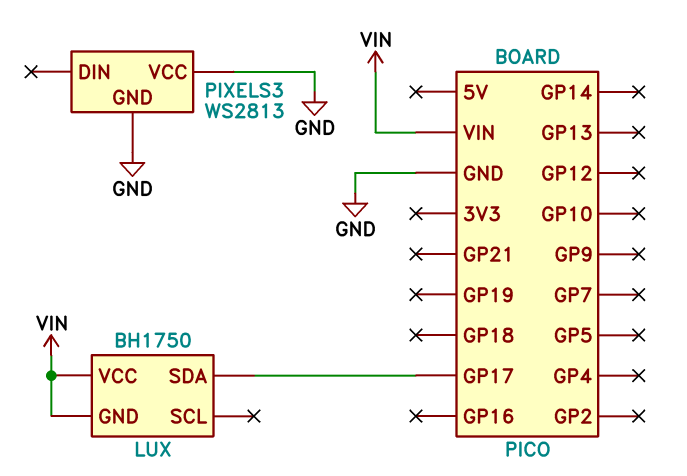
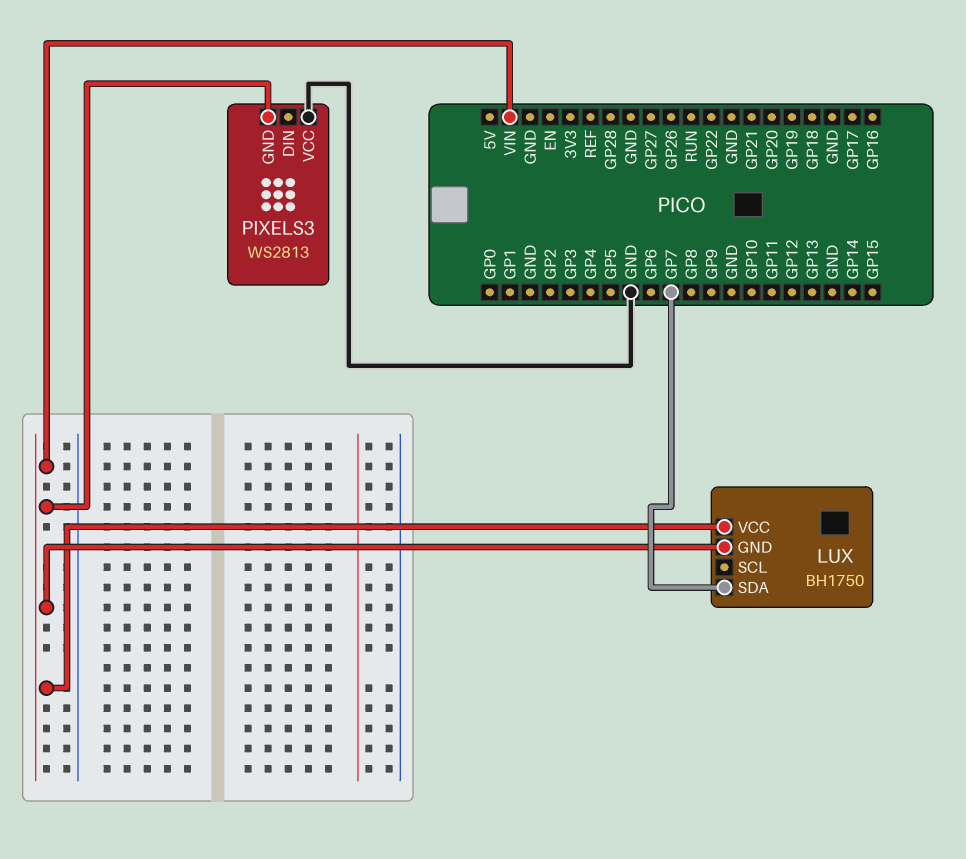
LUX pin SDA: GP17 -> GP7
PIXELS3 pin GND: GND -> VIN

